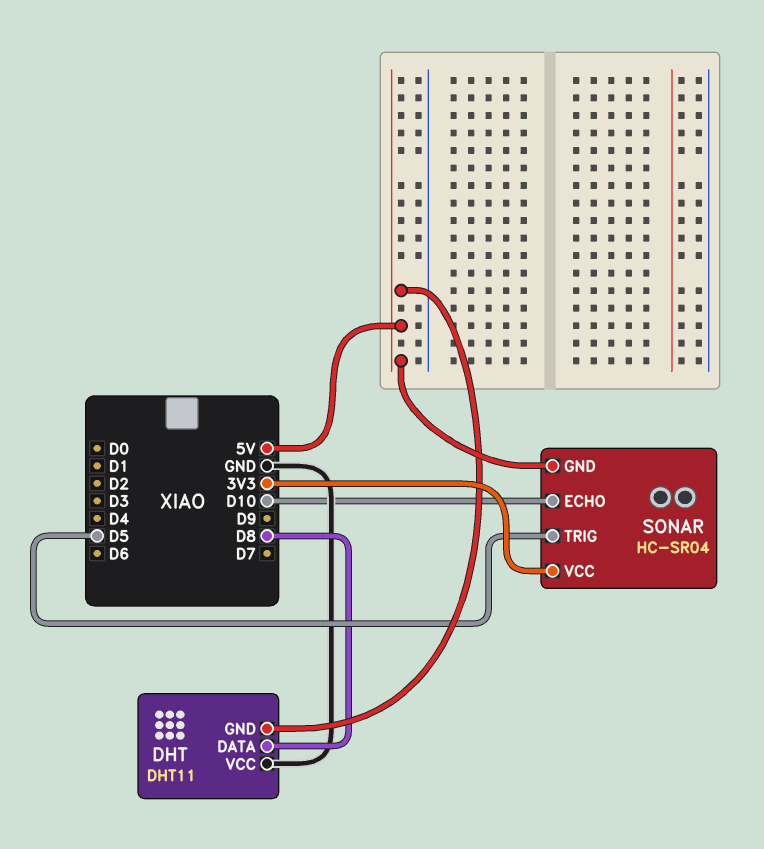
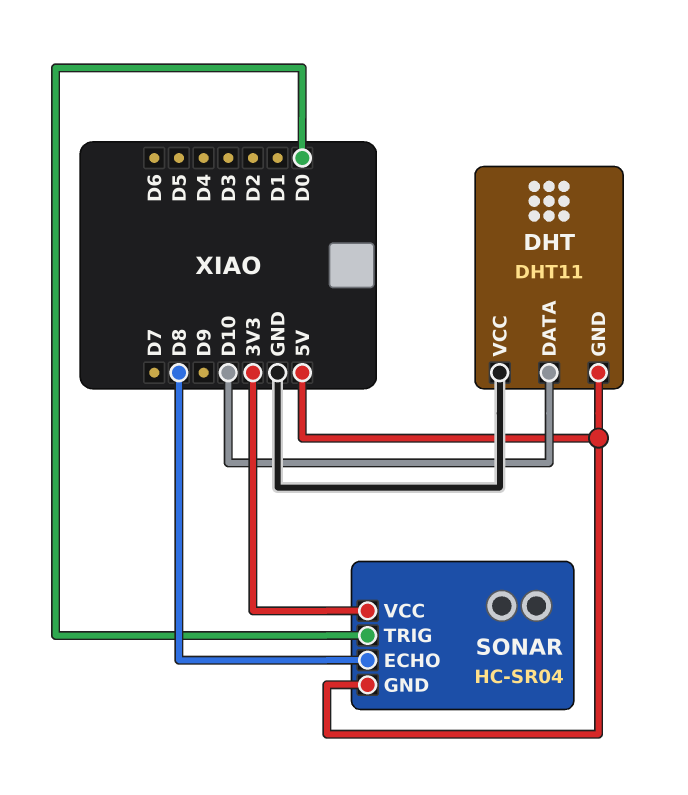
DHT pin DATA: D8 -> D10
SONAR pin ECHO: D10 -> D8
SONAR pin TRIG: D5 -> D0

